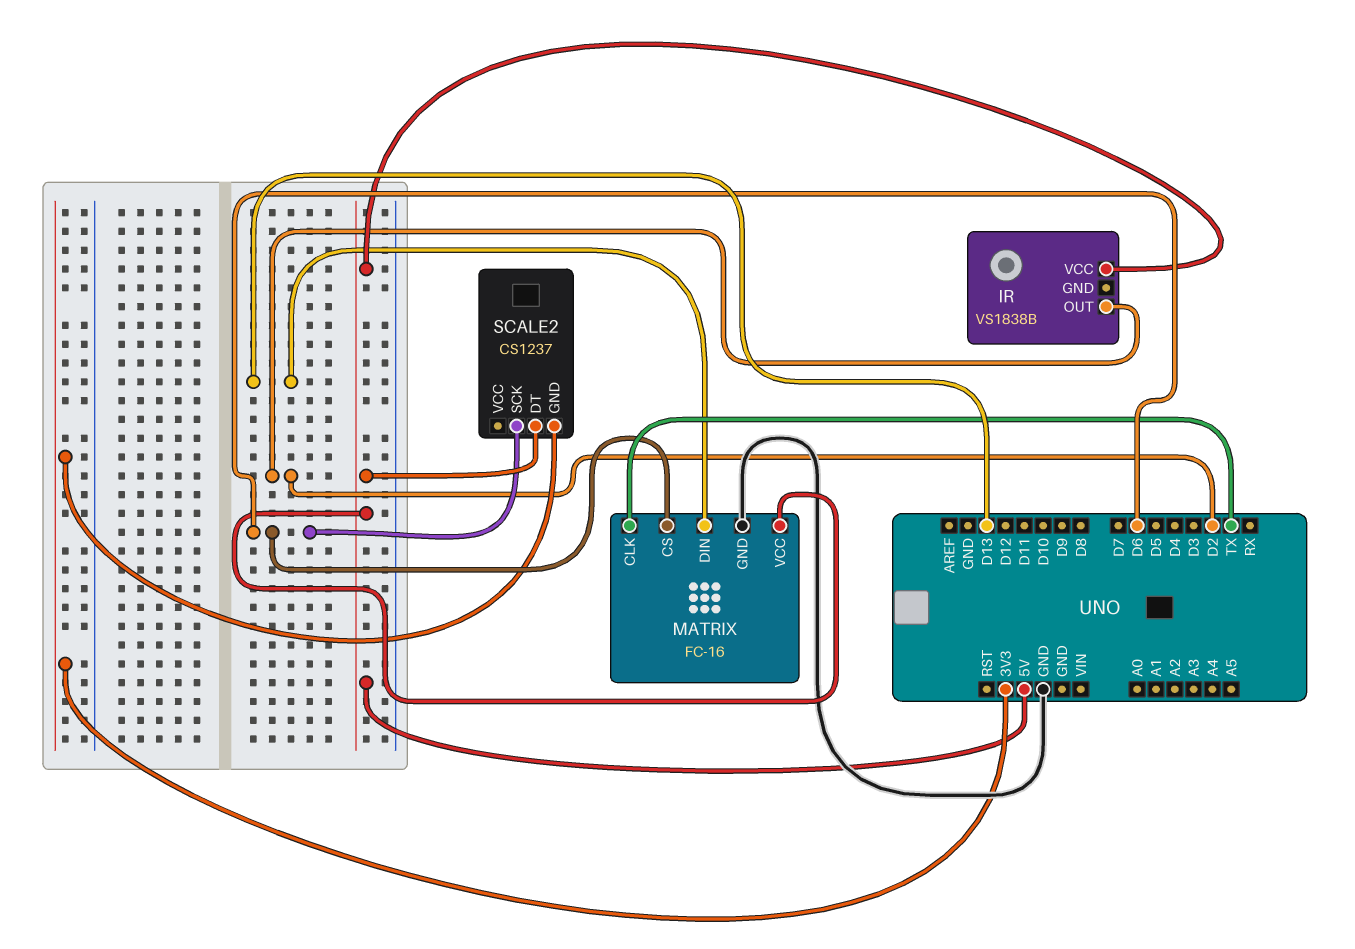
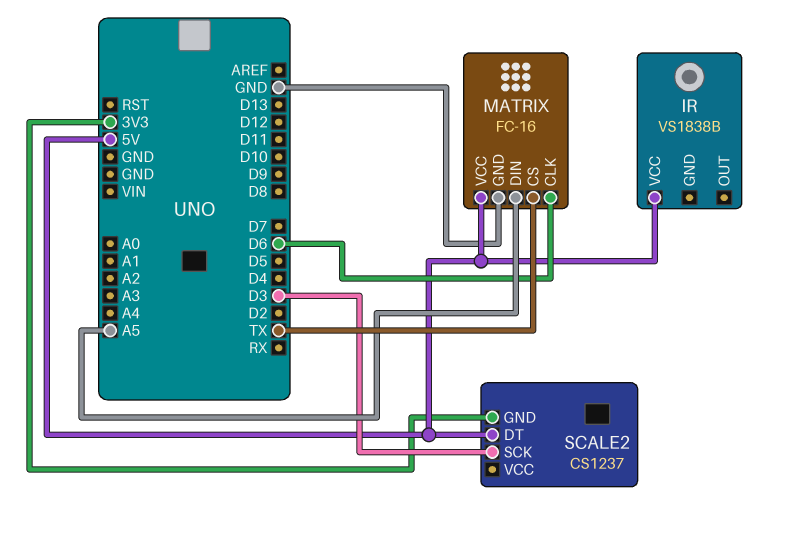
IR pin OUT: D2 -> none
MATRIX pin CLK: TX -> D6
MATRIX pin CS: D6 -> TX
MATRIX pin DIN: D13 -> A5
SCALE2 pin SCK: D6 -> D3

